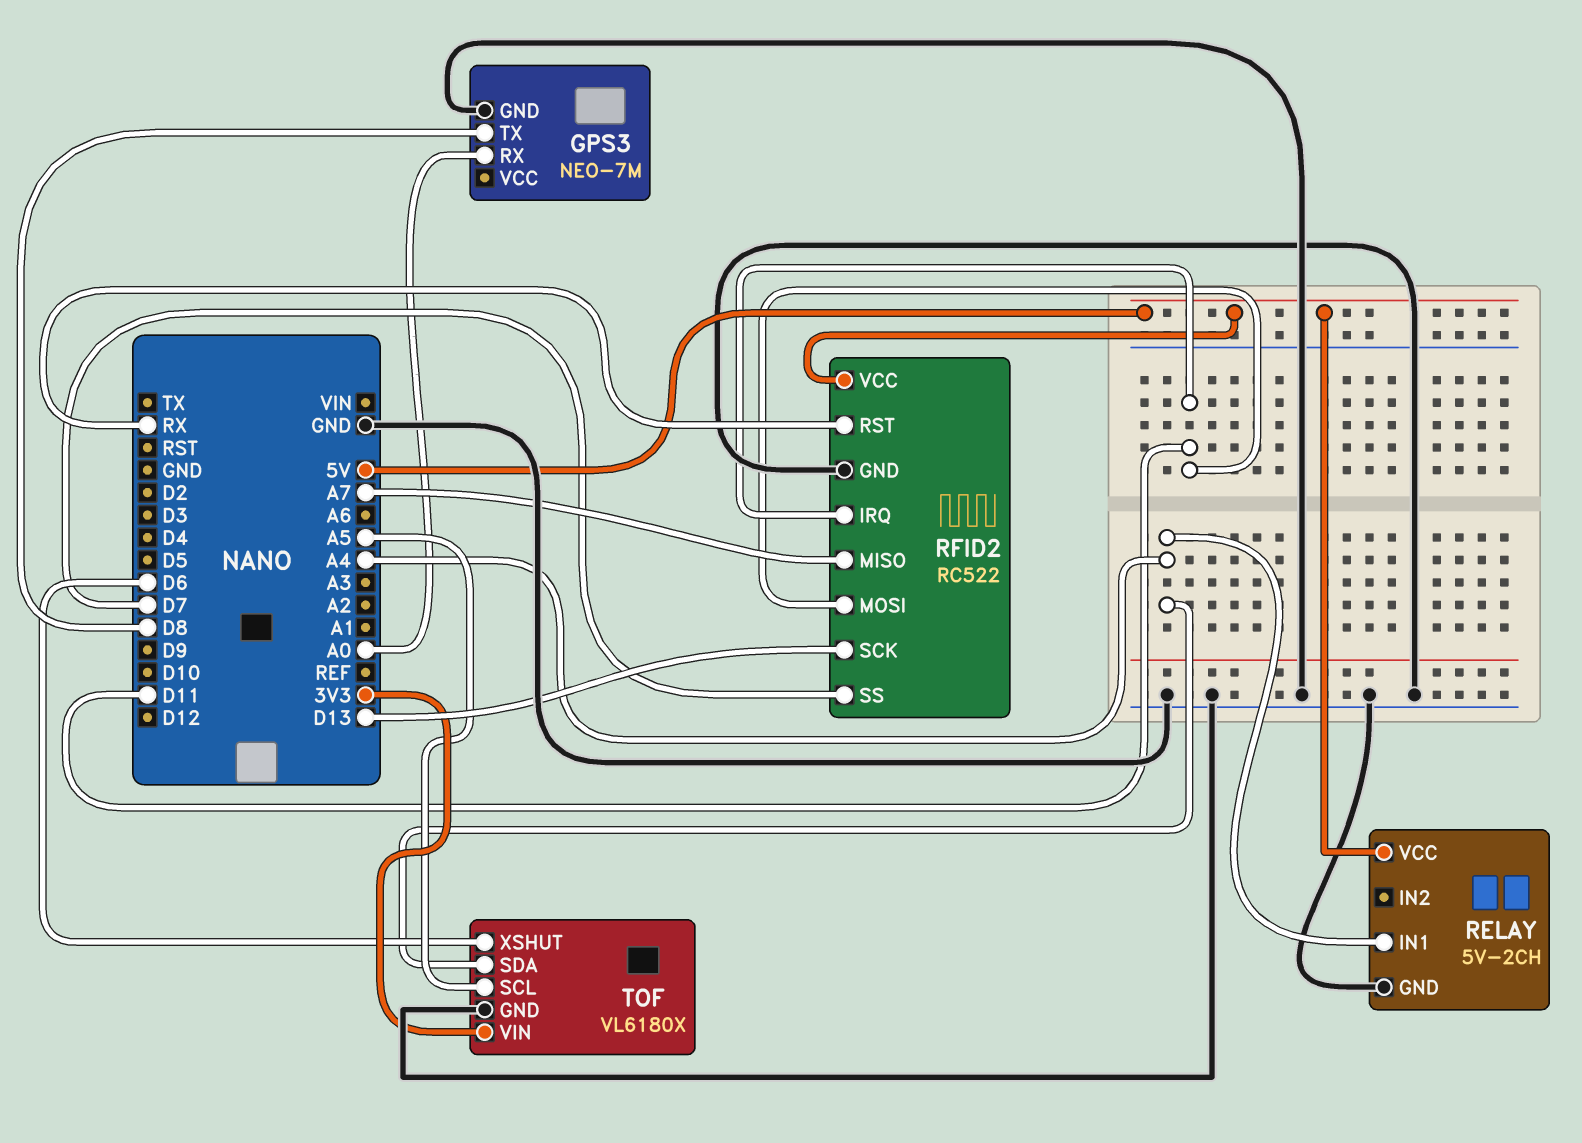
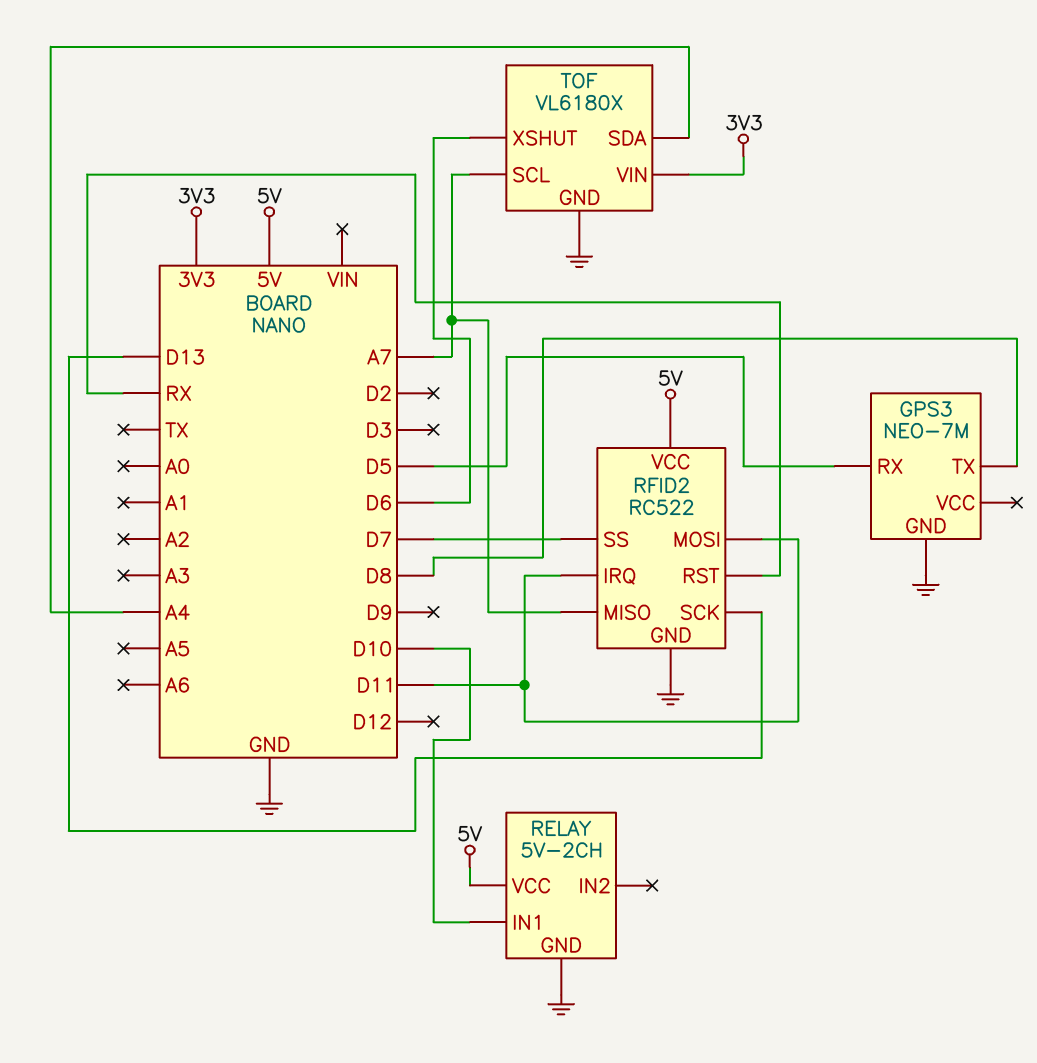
GPS3 pin RX: A0 -> D5
RELAY pin IN1: A4 -> D10
TOF pin SCL: A5 -> A7

